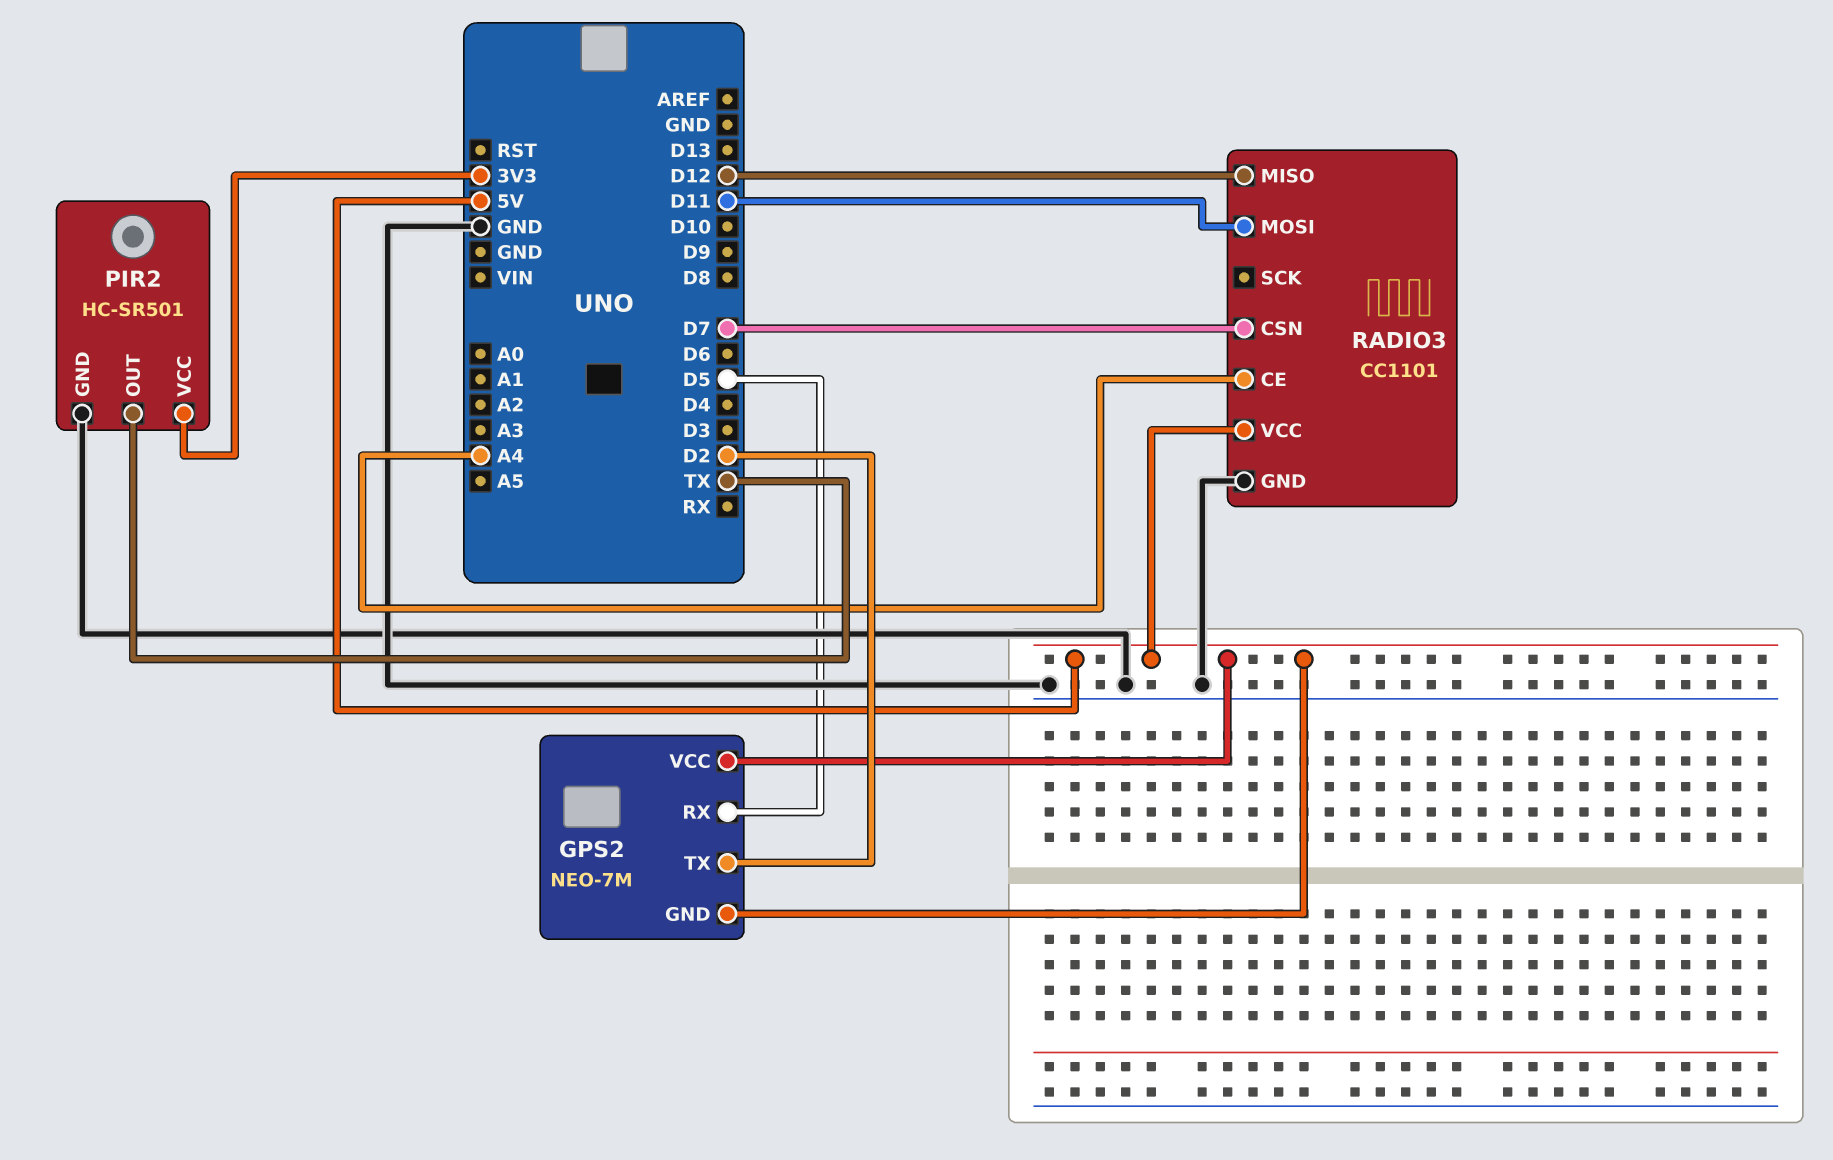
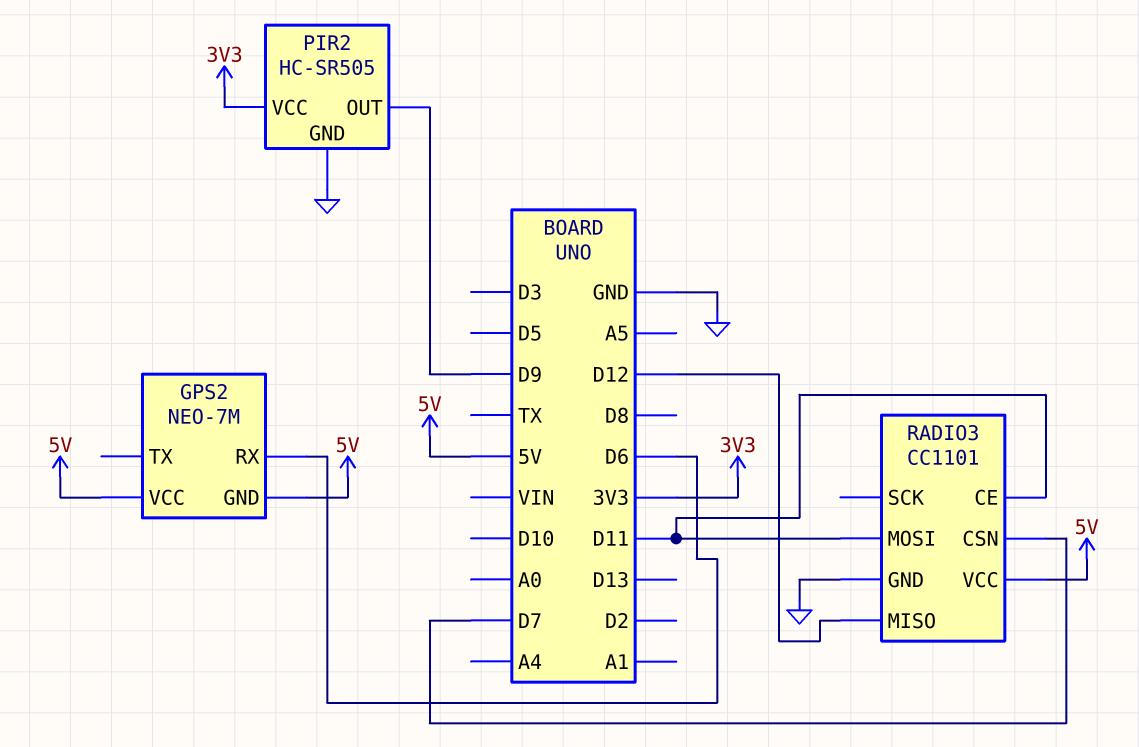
GPS2 pin RX: D5 -> D6
GPS2 pin TX: D2 -> none
PIR2: HC-SR501 -> HC-SR505
PIR2 pin OUT: TX -> D9
RADIO3 pin CE: A4 -> D11

